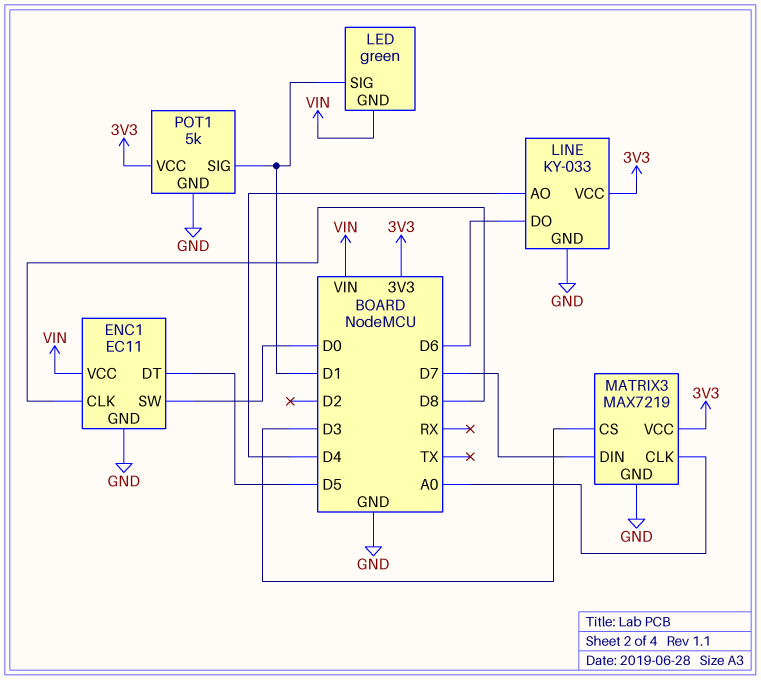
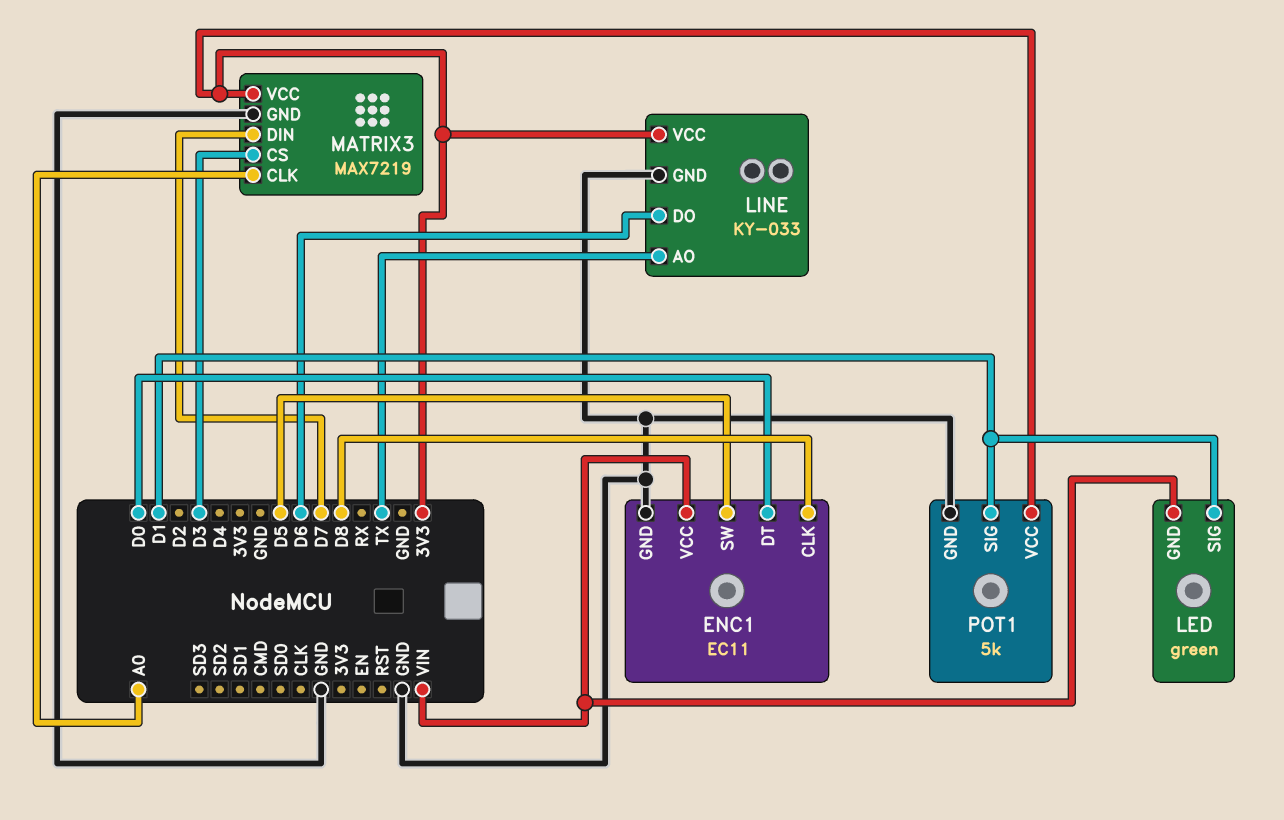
ENC1 pin DT: D5 -> D0
ENC1 pin SW: D0 -> D5
LINE pin AO: D4 -> TX

